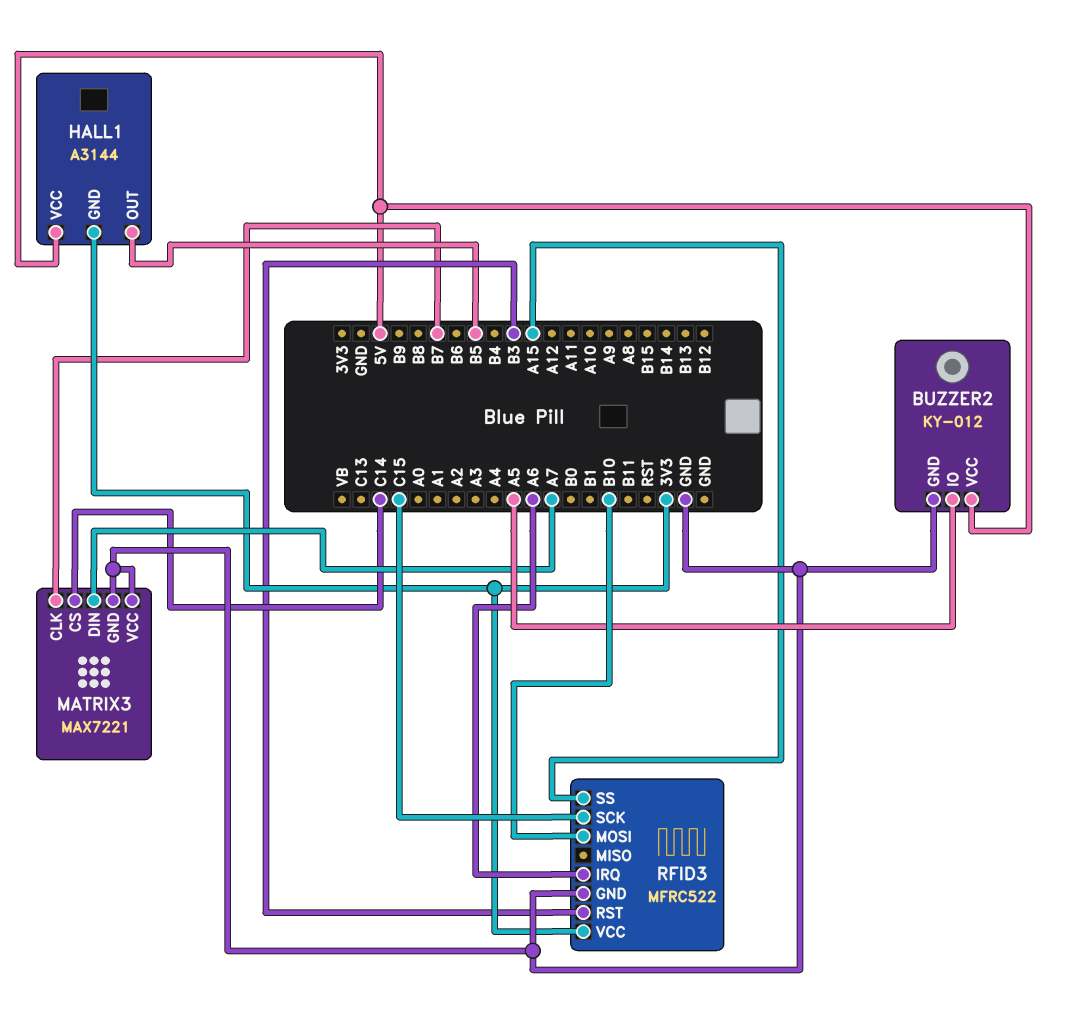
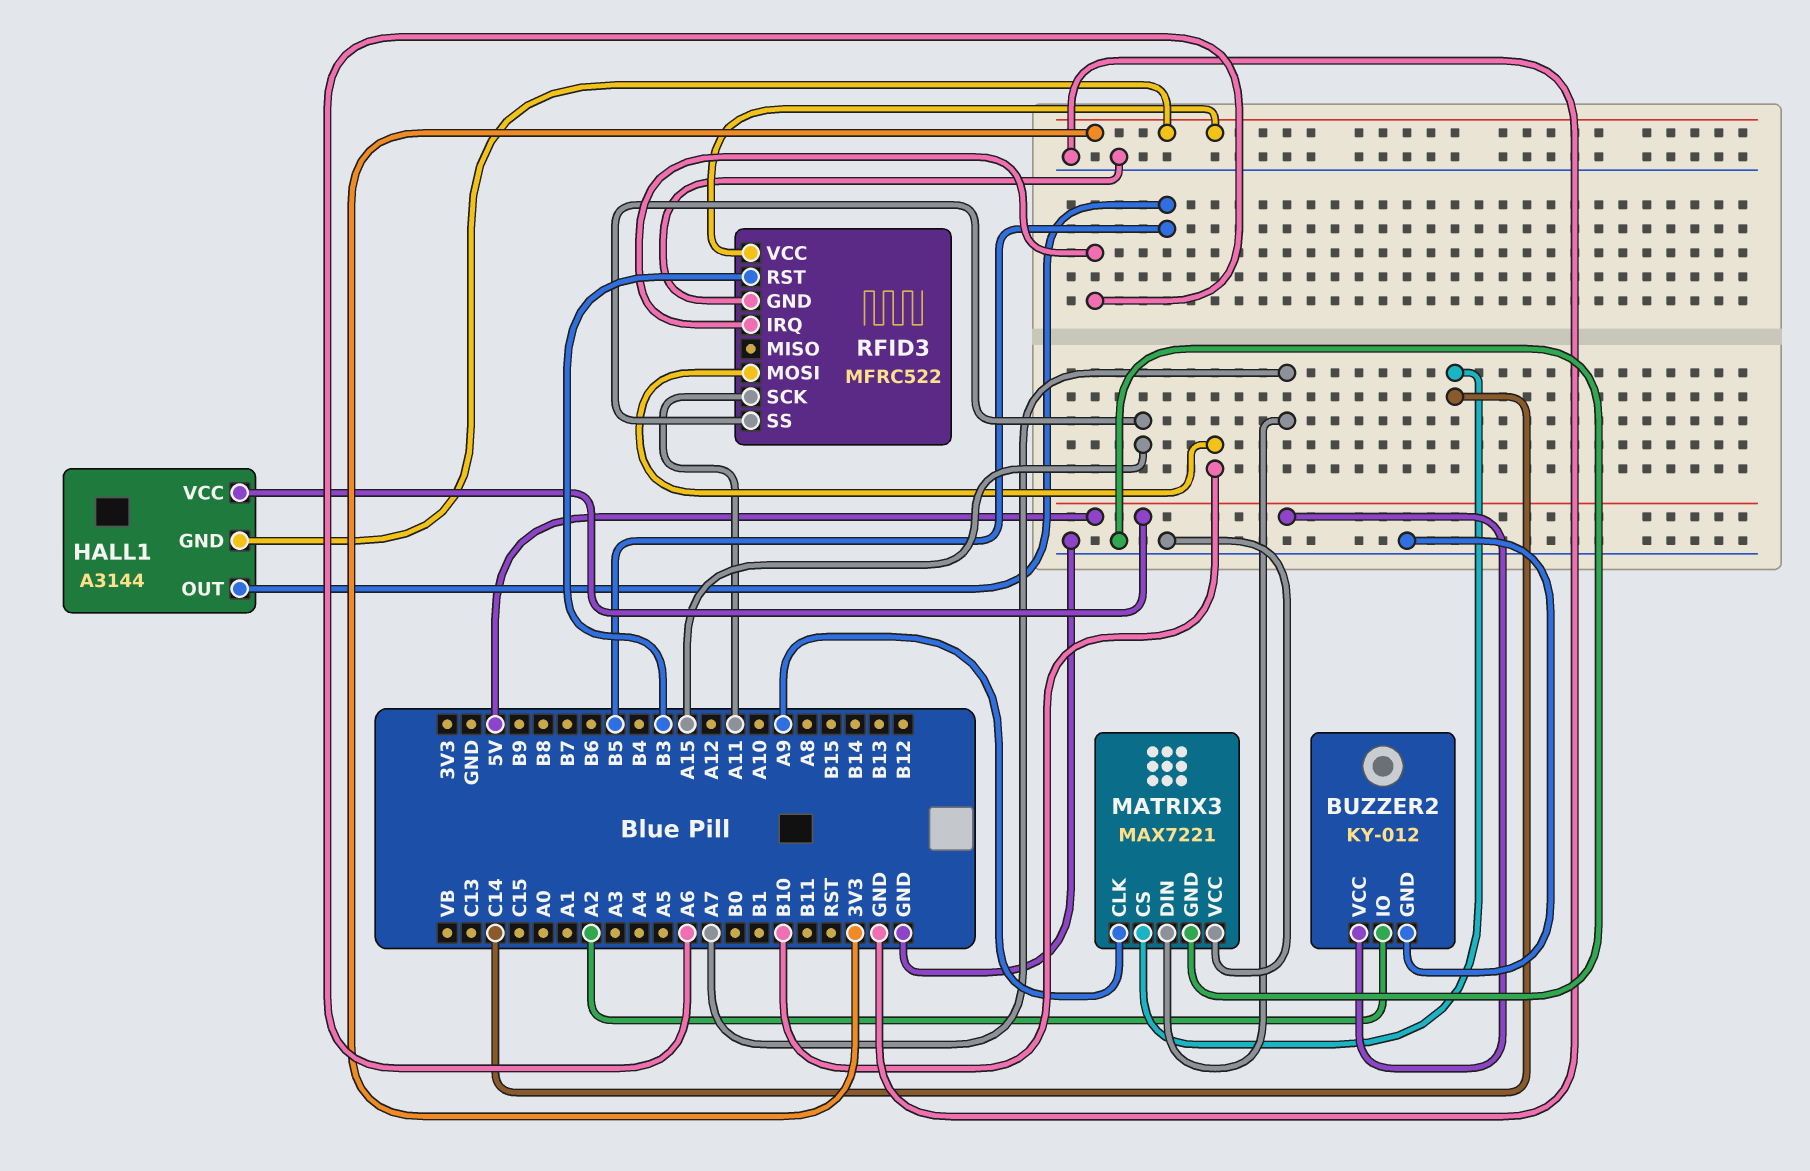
BUZZER2 pin IO: A5 -> A2
MATRIX3 pin CLK: B7 -> A9
RFID3 pin SCK: C15 -> A11

